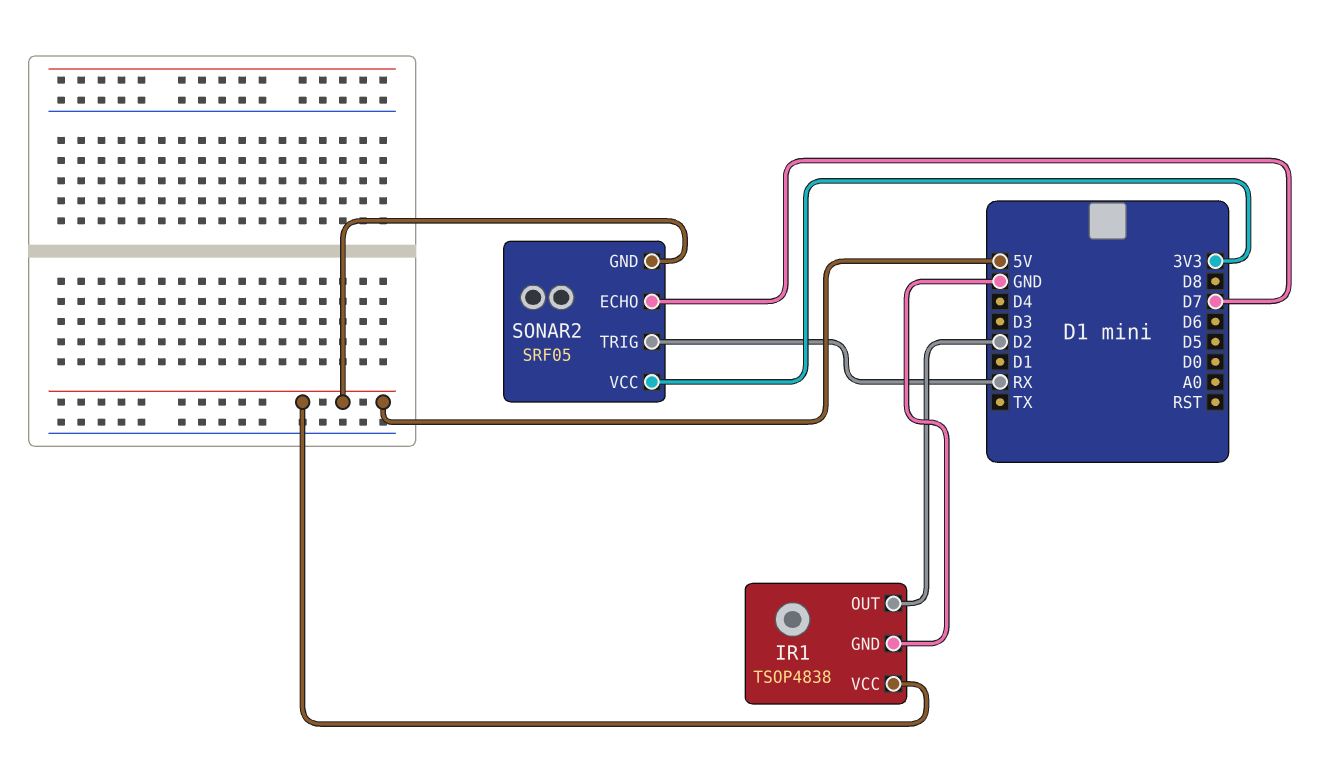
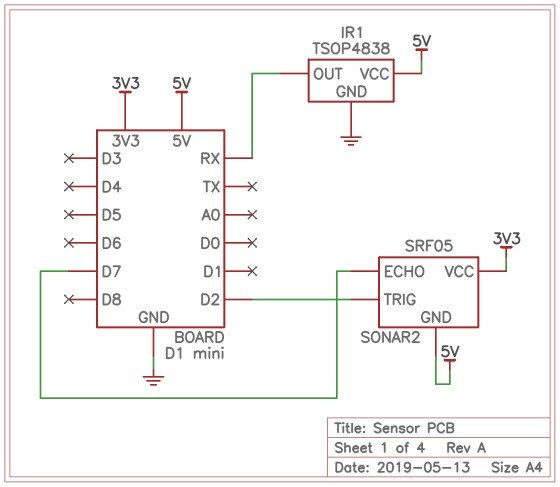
IR1 pin OUT: D2 -> RX
SONAR2 pin TRIG: RX -> D2

